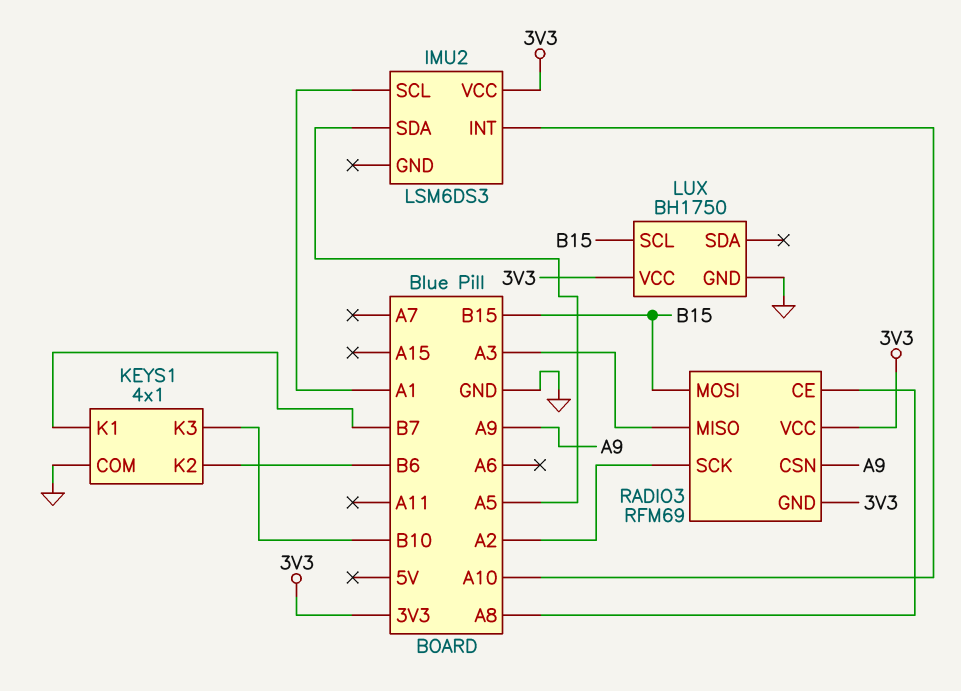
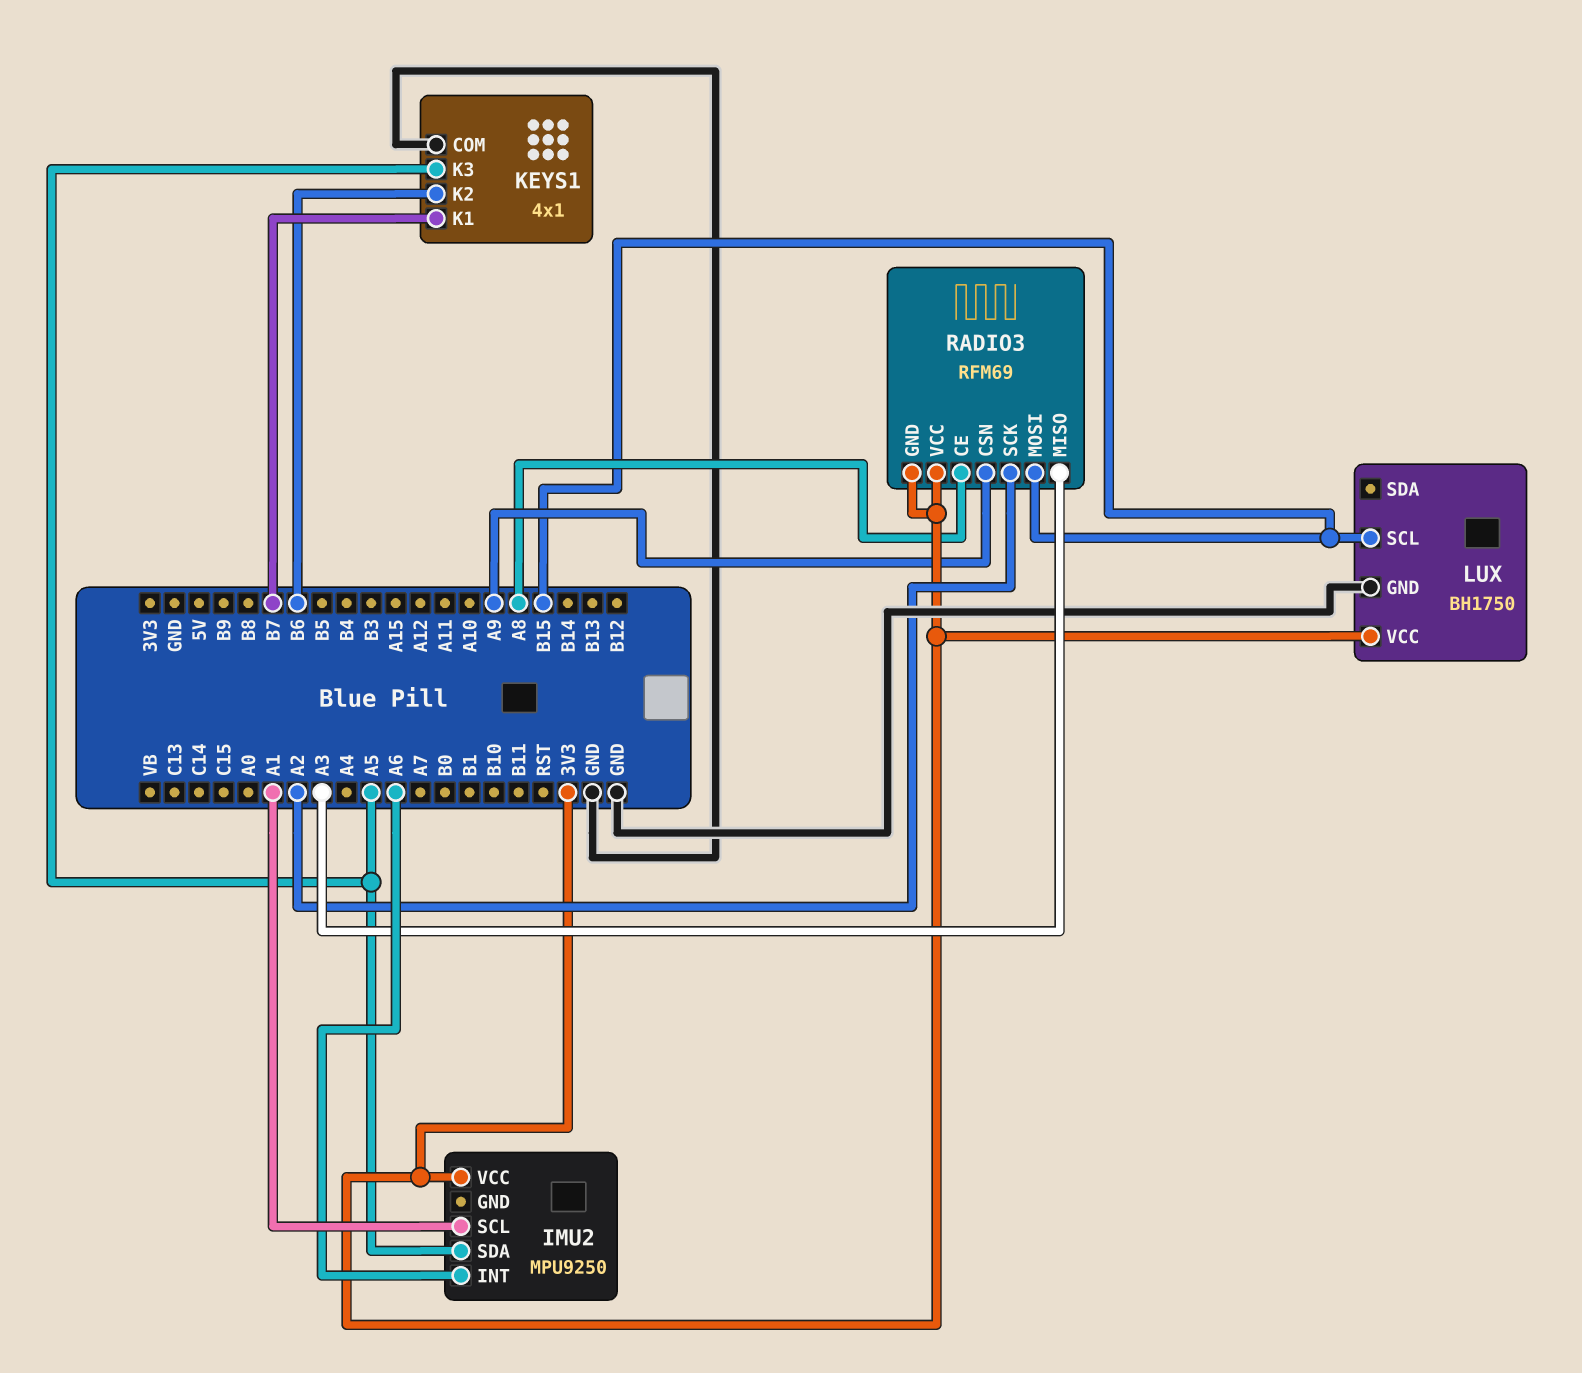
IMU2: LSM6DS3 -> MPU9250
IMU2 pin INT: A10 -> A6
KEYS1 pin K3: B10 -> A5

